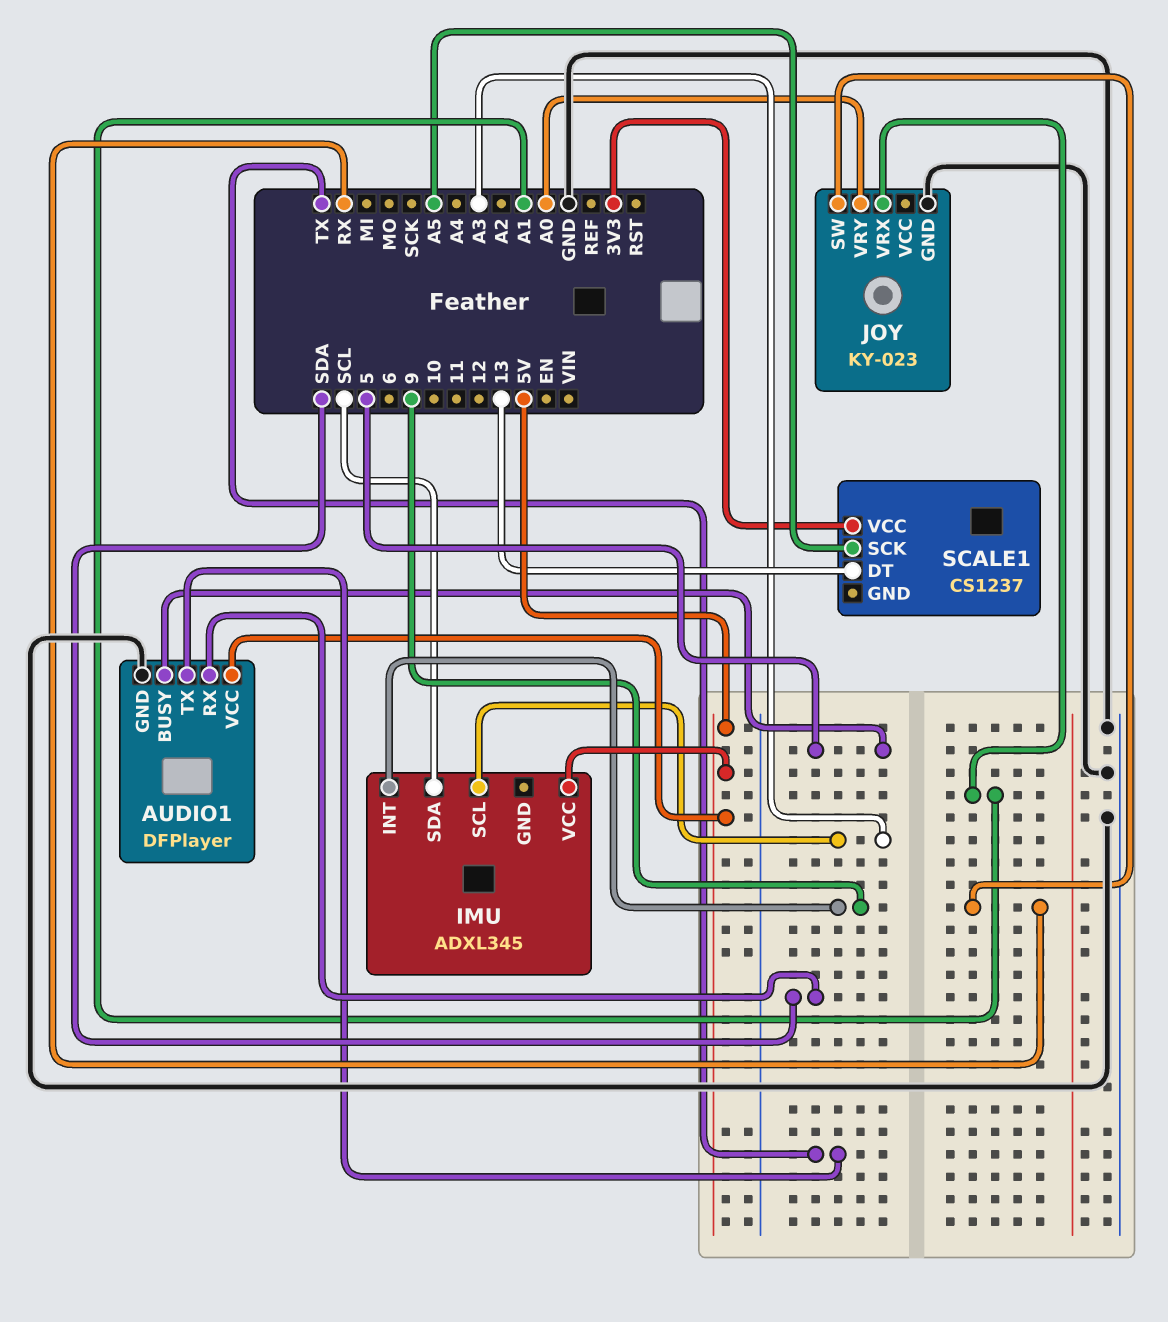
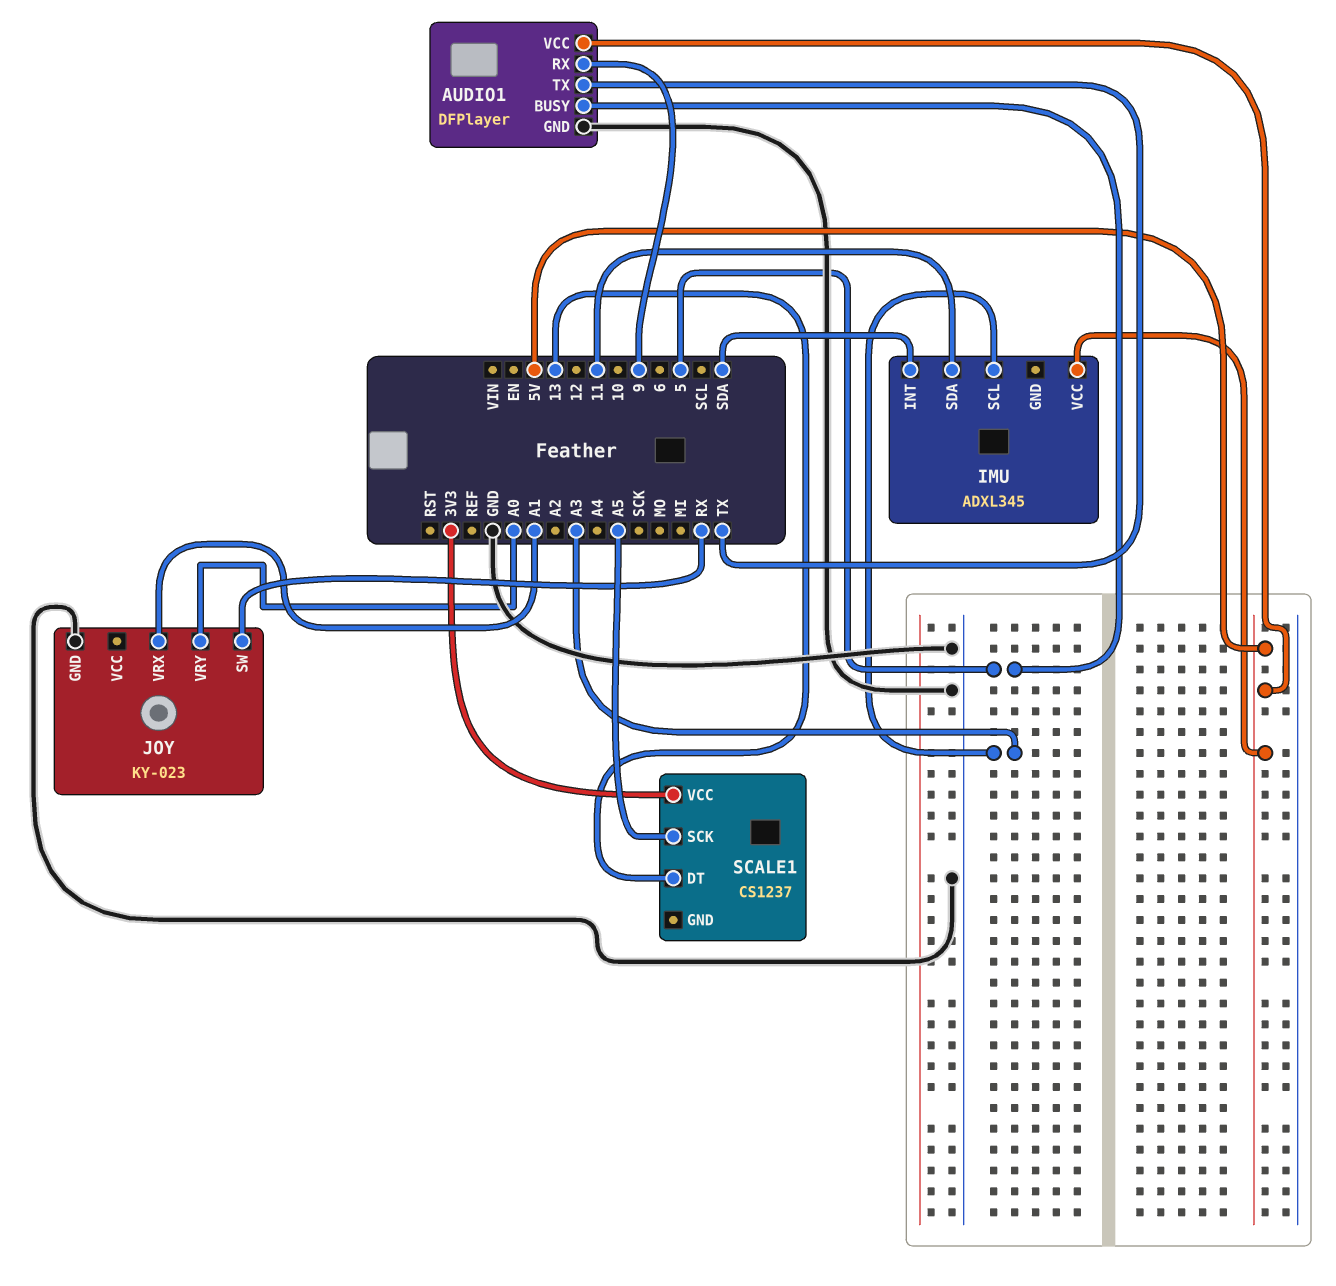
AUDIO1 pin RX: SDA -> 9
IMU pin INT: 9 -> SDA
IMU pin SDA: SCL -> 11

